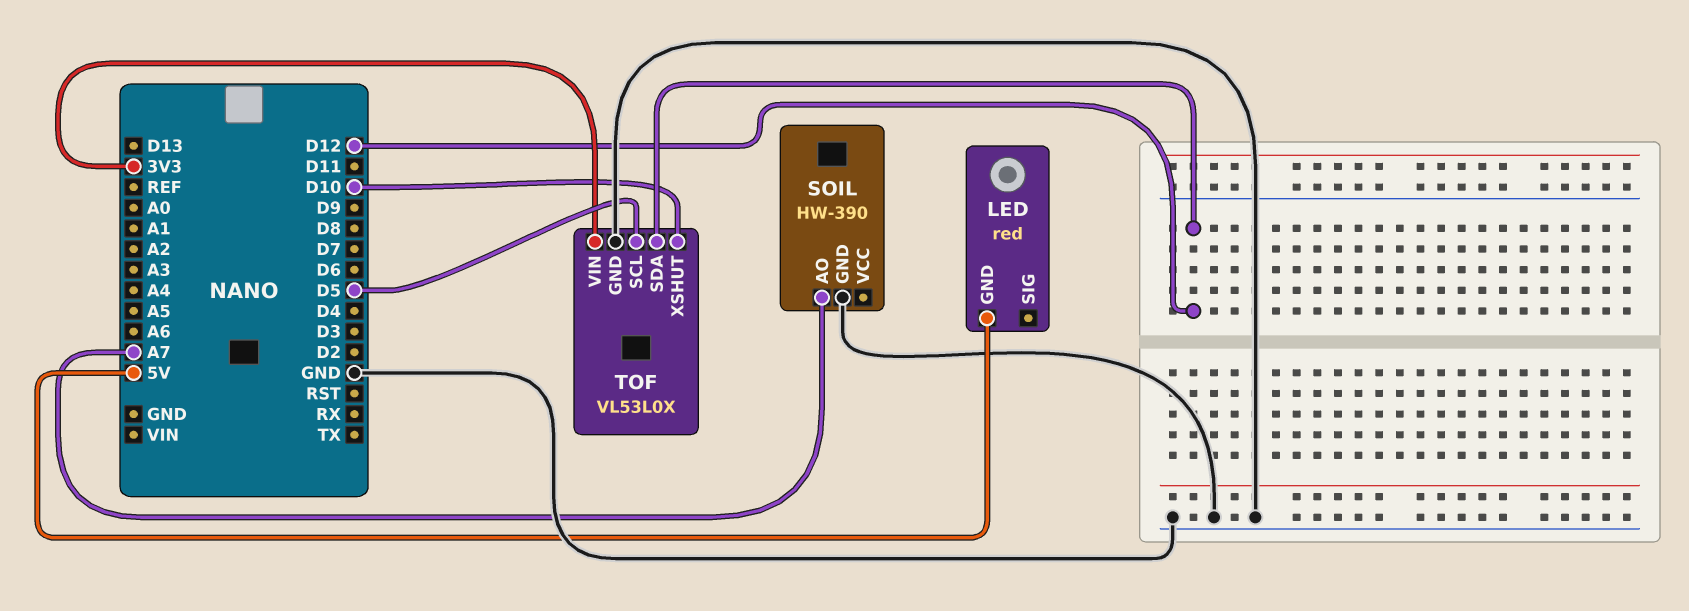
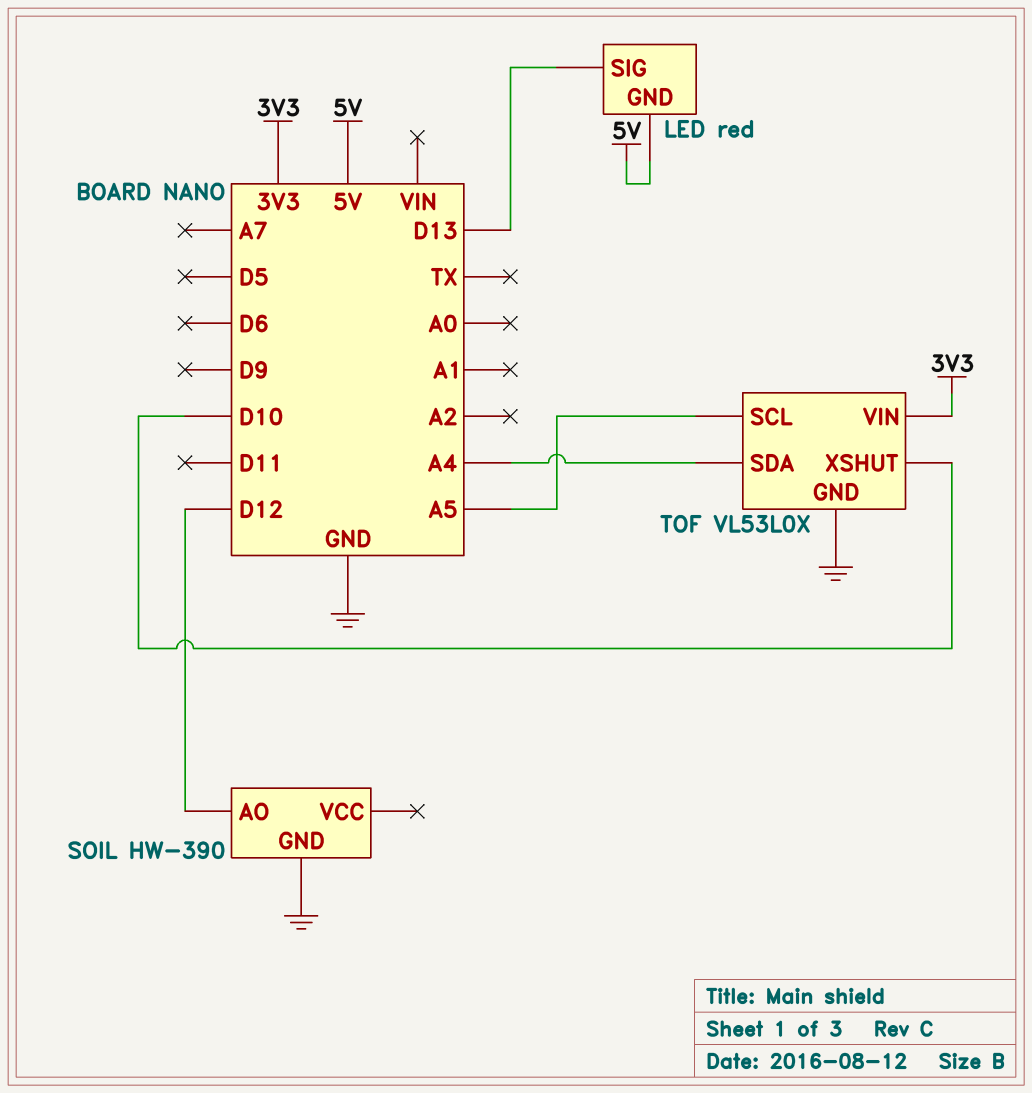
LED pin SIG: none -> D13
SOIL pin AO: A7 -> D12
TOF pin SCL: D5 -> A5
TOF pin SDA: D12 -> A4

